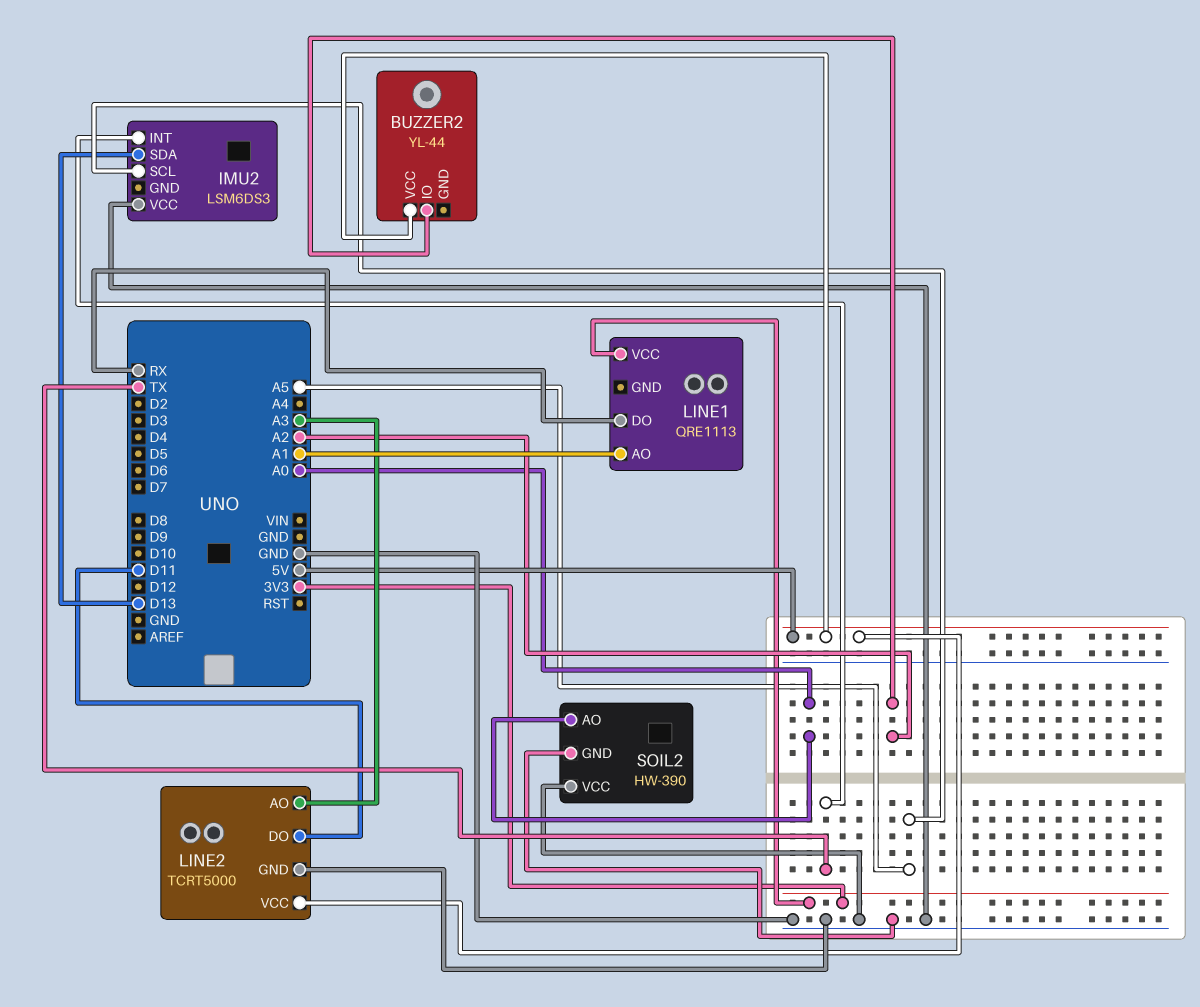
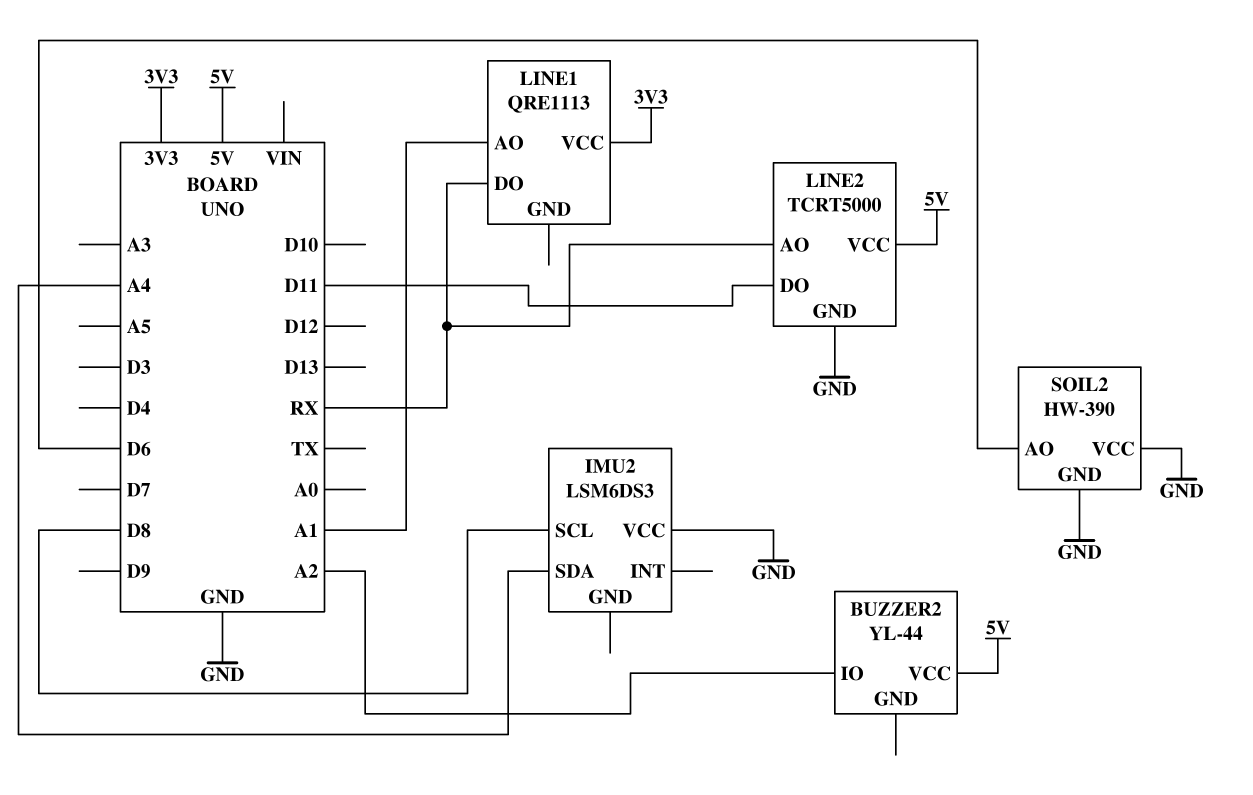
IMU2 pin INT: TX -> none
IMU2 pin SCL: A5 -> D8
IMU2 pin SDA: D13 -> A4
LINE2 pin AO: A3 -> RX
SOIL2 pin AO: A0 -> D6

